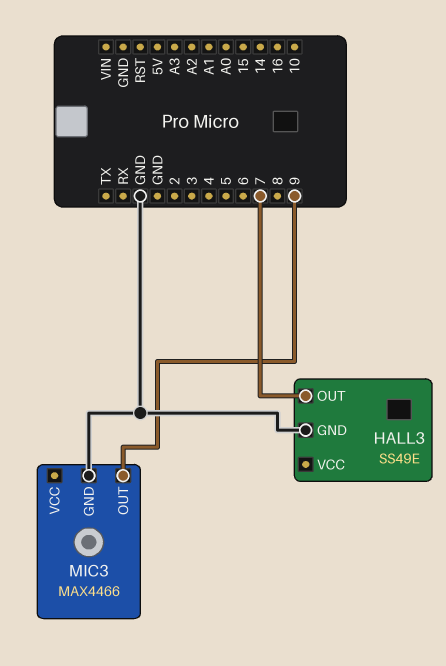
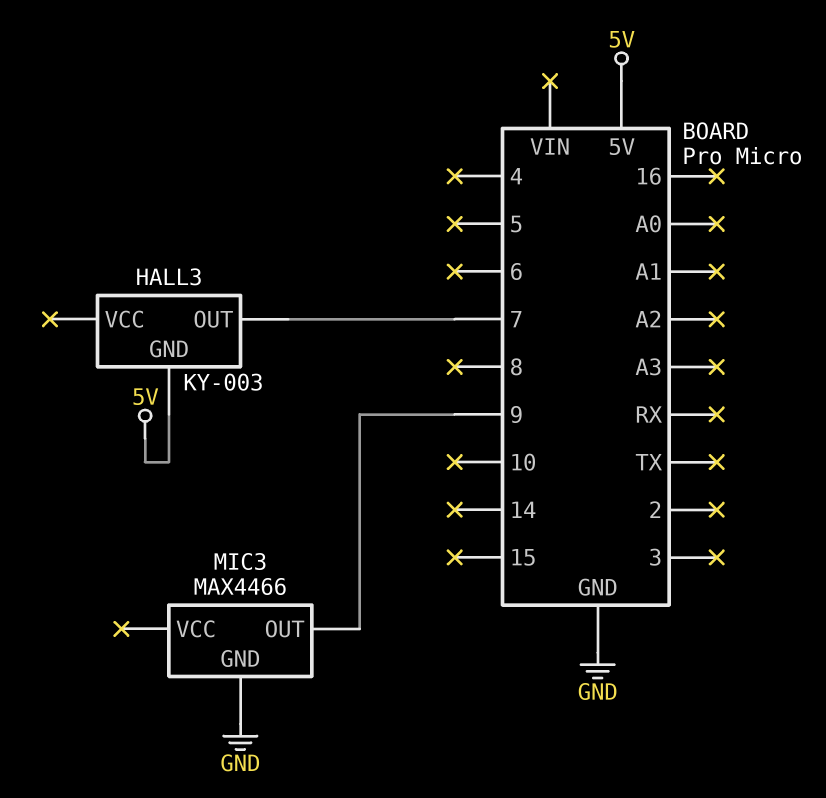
HALL3: SS49E -> KY-003
HALL3 pin GND: GND -> 5V

